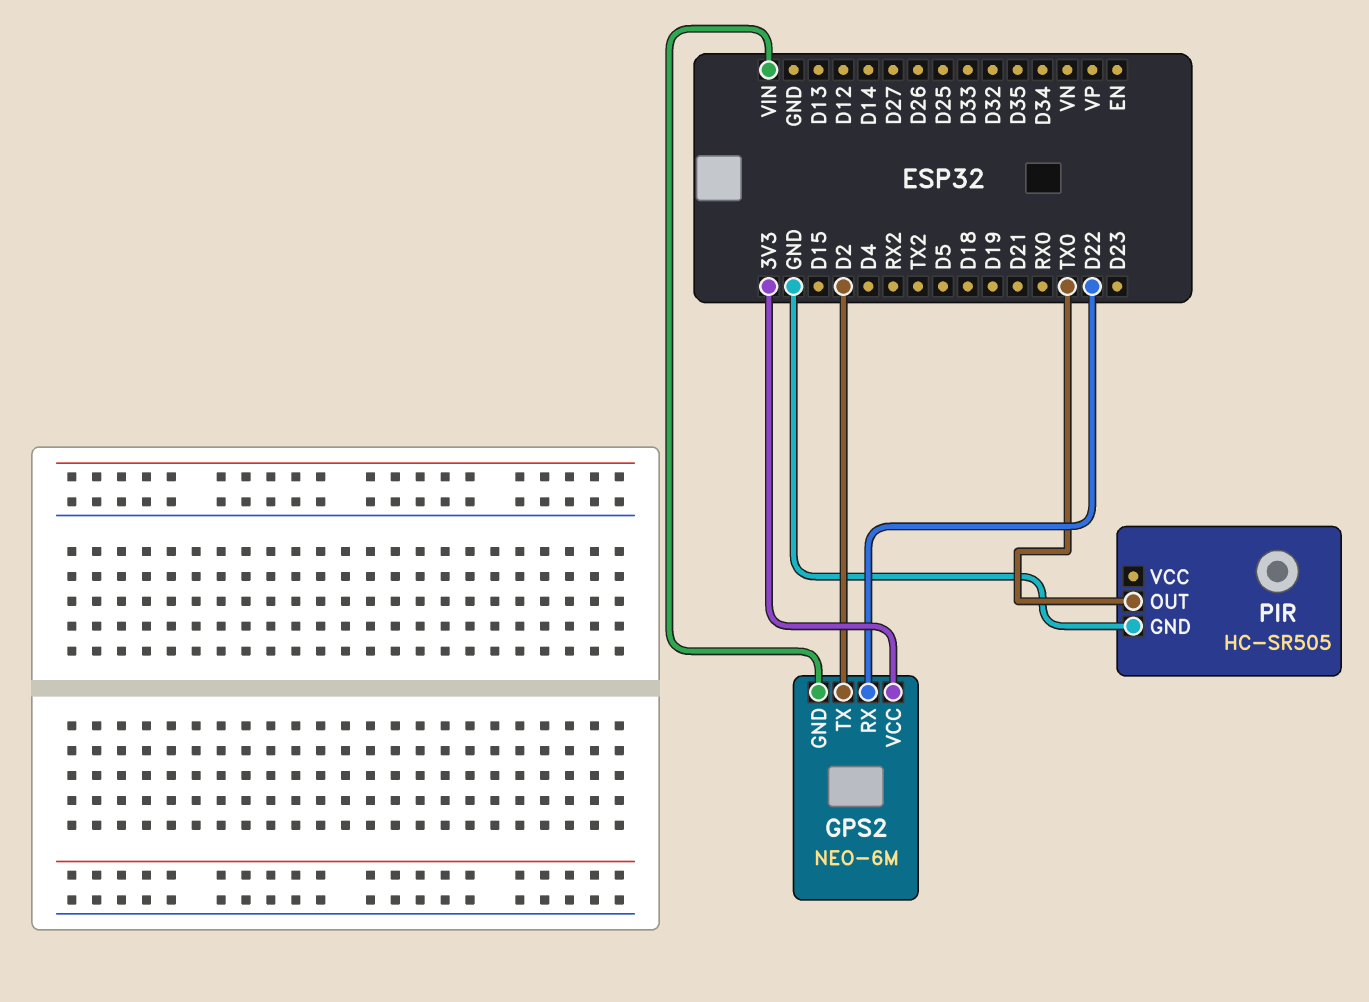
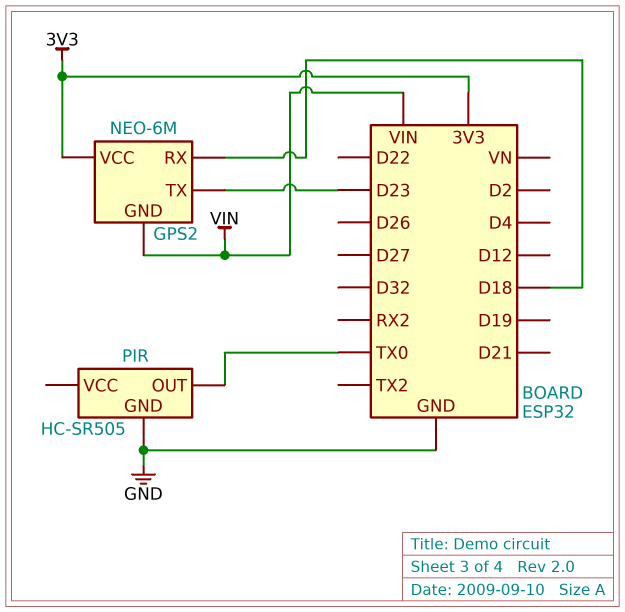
GPS2 pin RX: D22 -> D18
GPS2 pin TX: D2 -> D23

